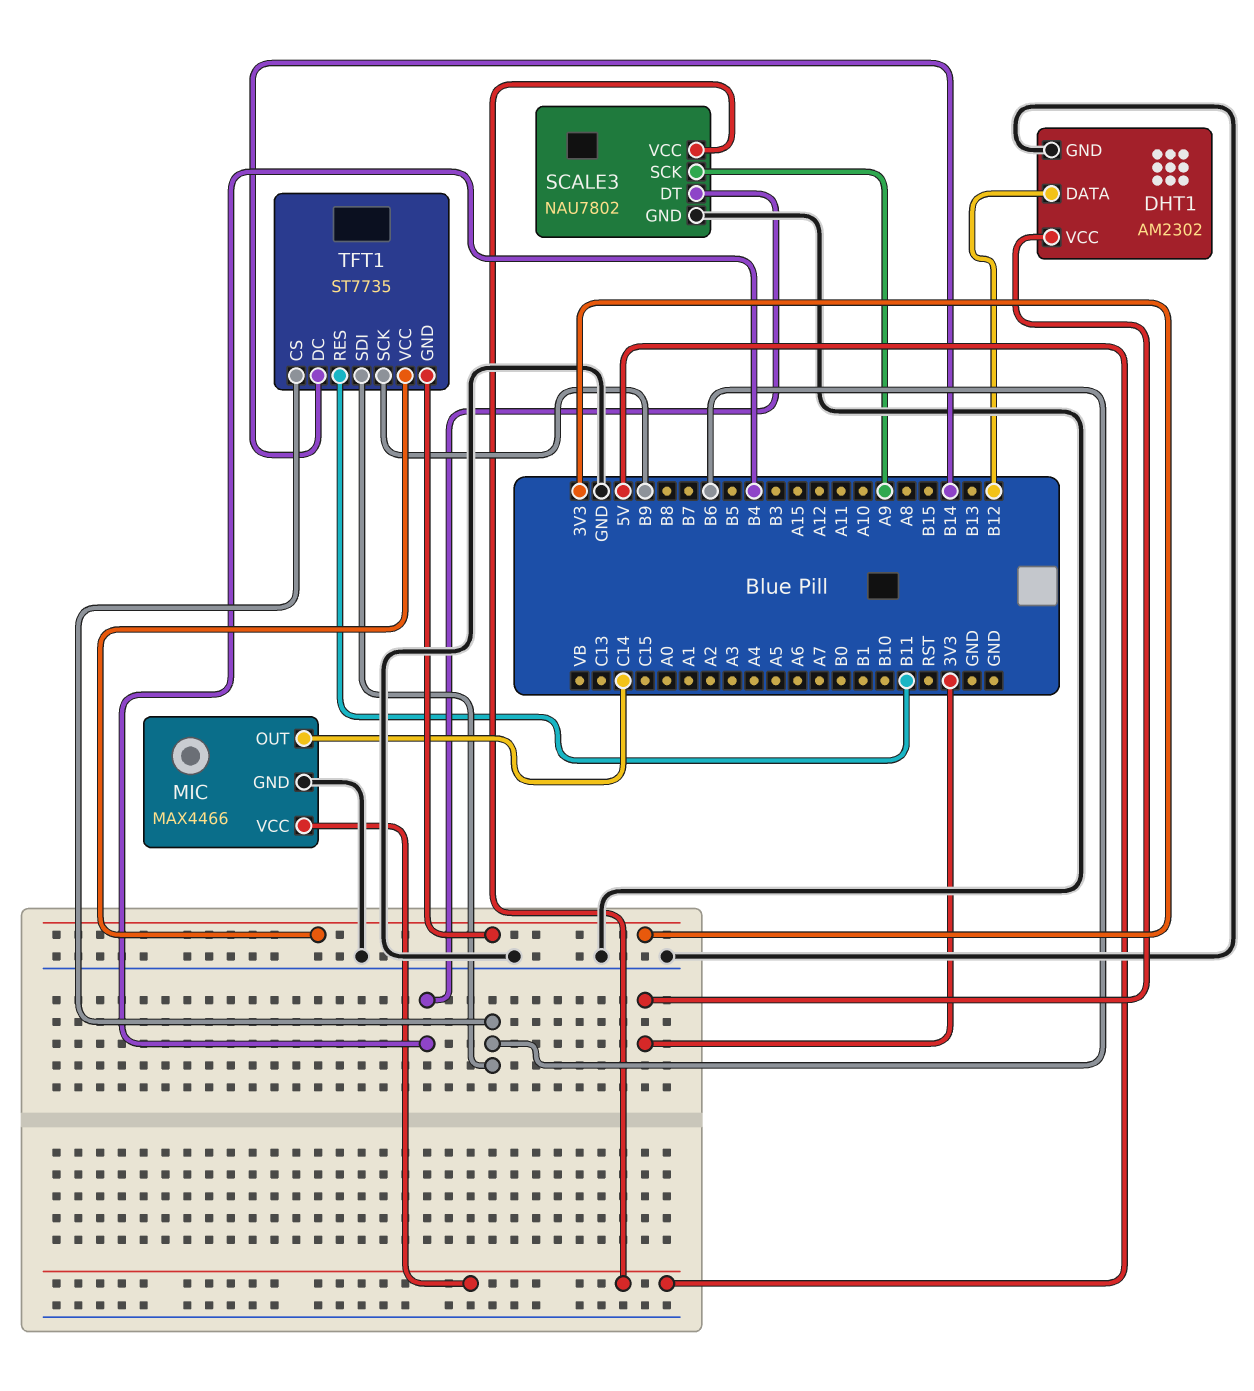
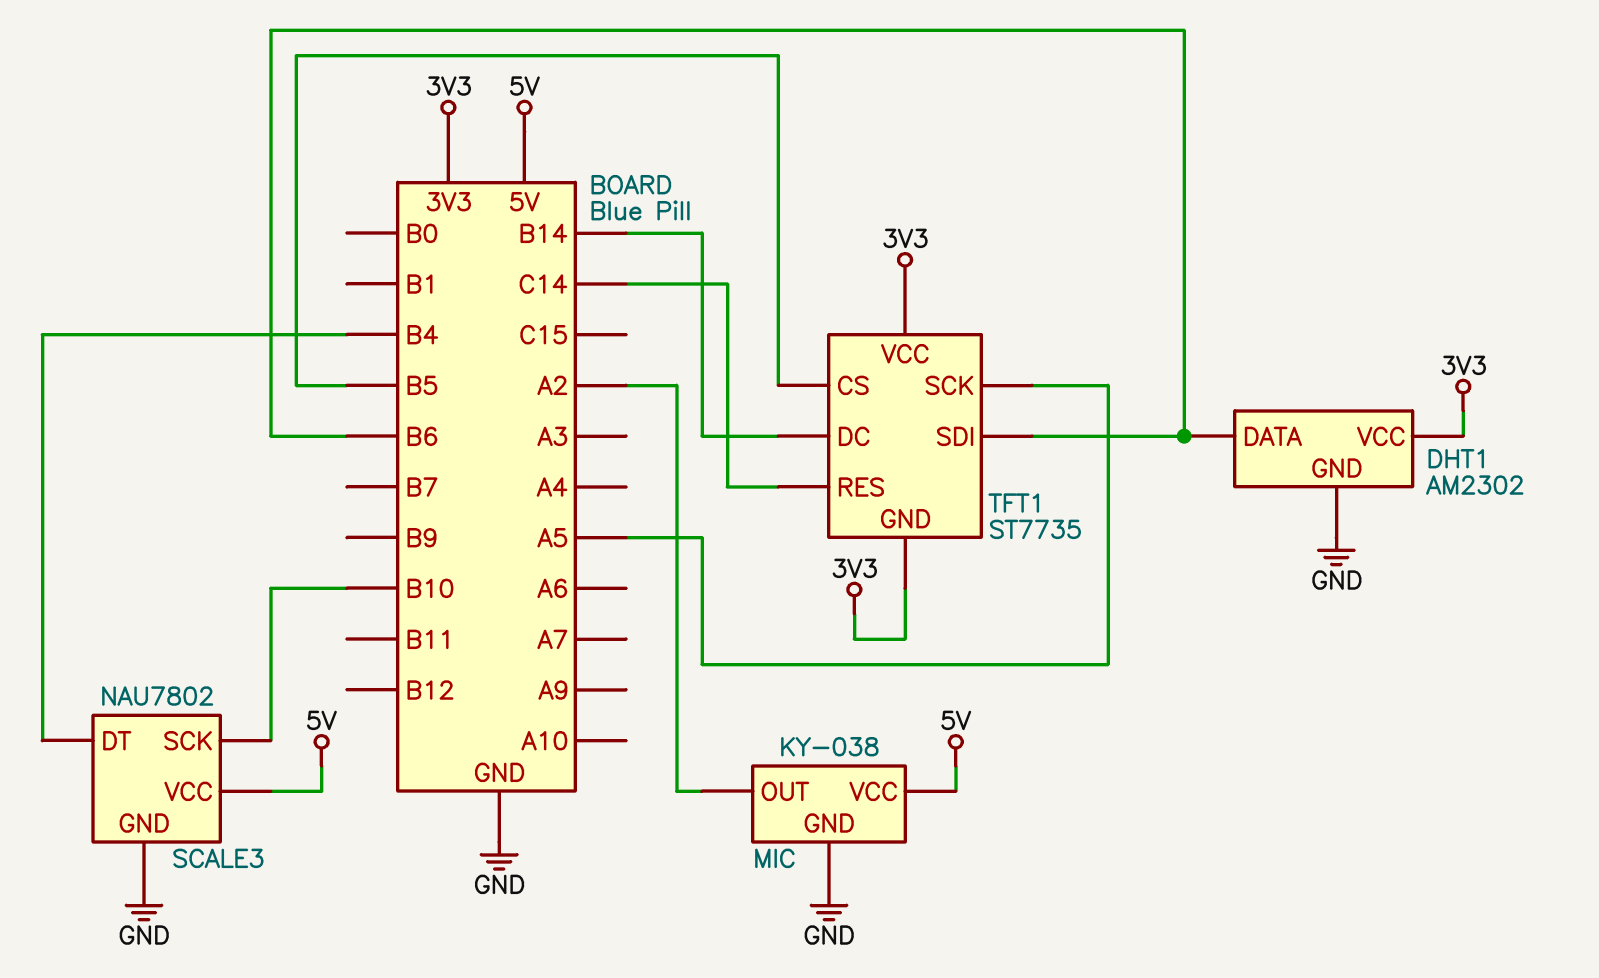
DHT1 pin DATA: B12 -> B6
MIC: MAX4466 -> KY-038
MIC pin OUT: C14 -> A2
SCALE3 pin SCK: A9 -> B10
TFT1 pin CS: B6 -> B5
TFT1 pin RES: B11 -> C14
TFT1 pin SCK: B9 -> A5

